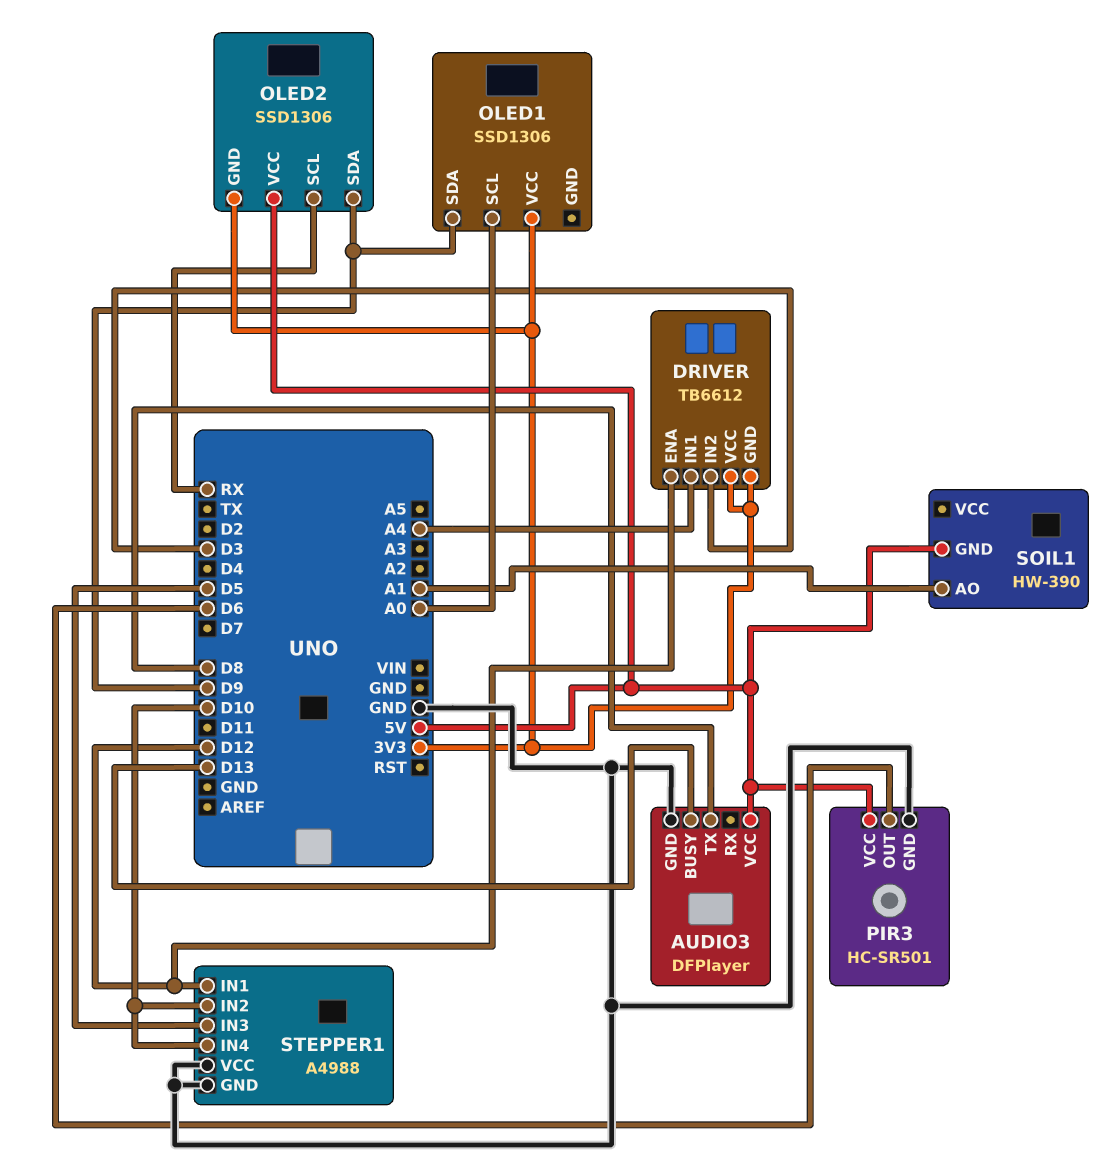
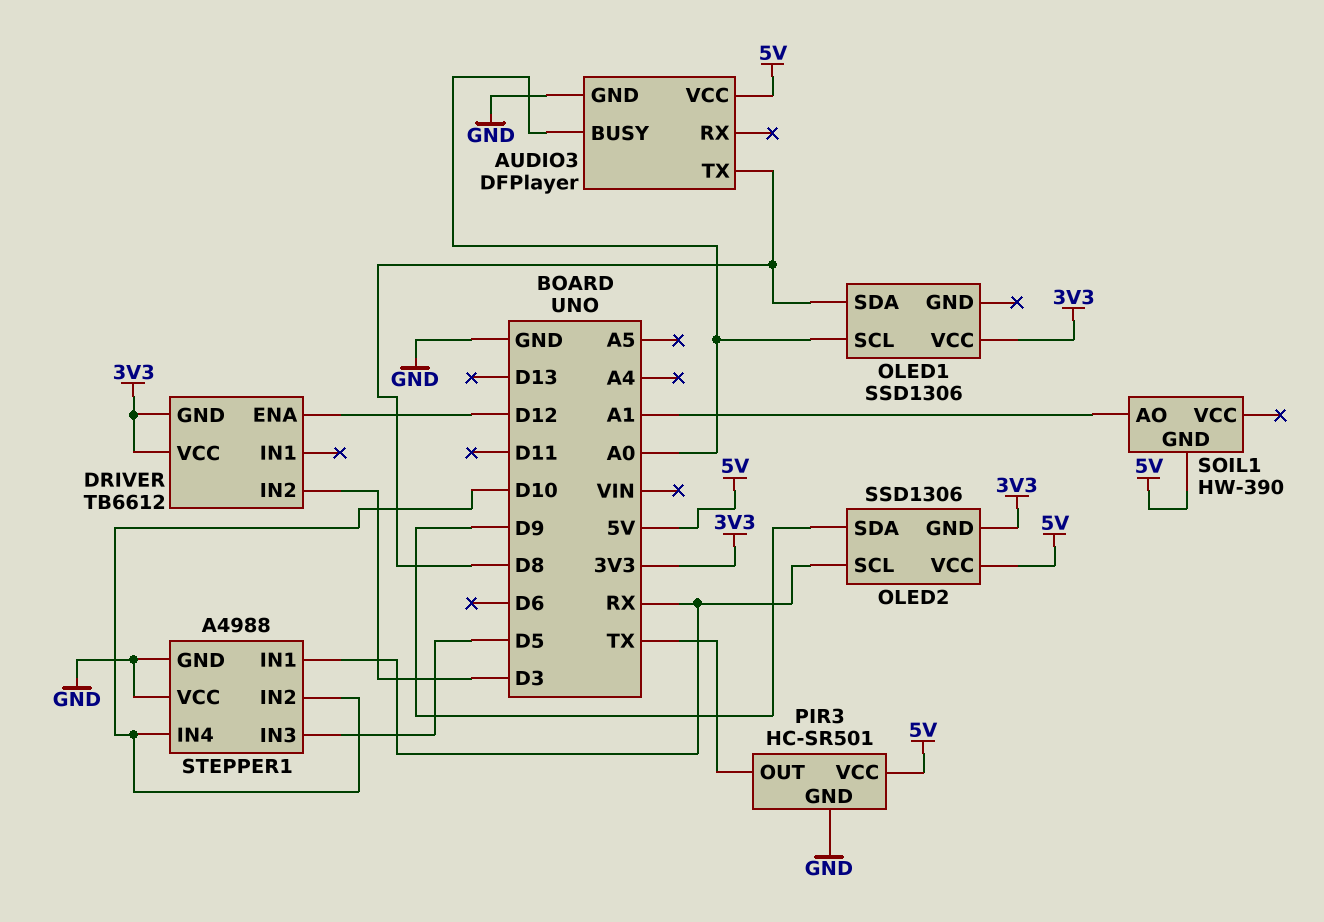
AUDIO3 pin BUSY: D13 -> A0
DRIVER pin IN1: A4 -> none
OLED1 pin SDA: D9 -> D8
PIR3 pin OUT: D6 -> TX
STEPPER1 pin IN1: D12 -> RX

